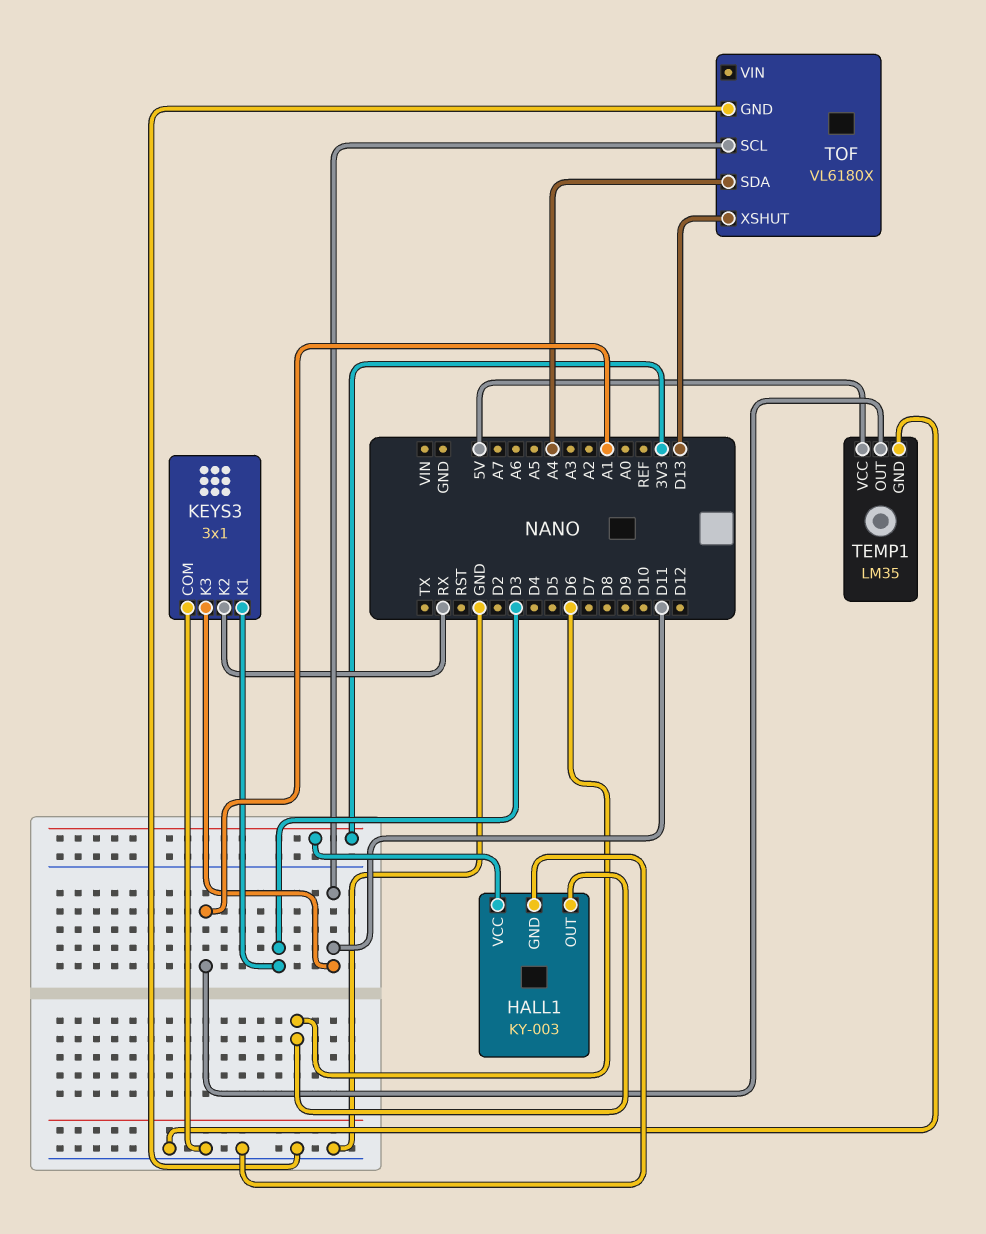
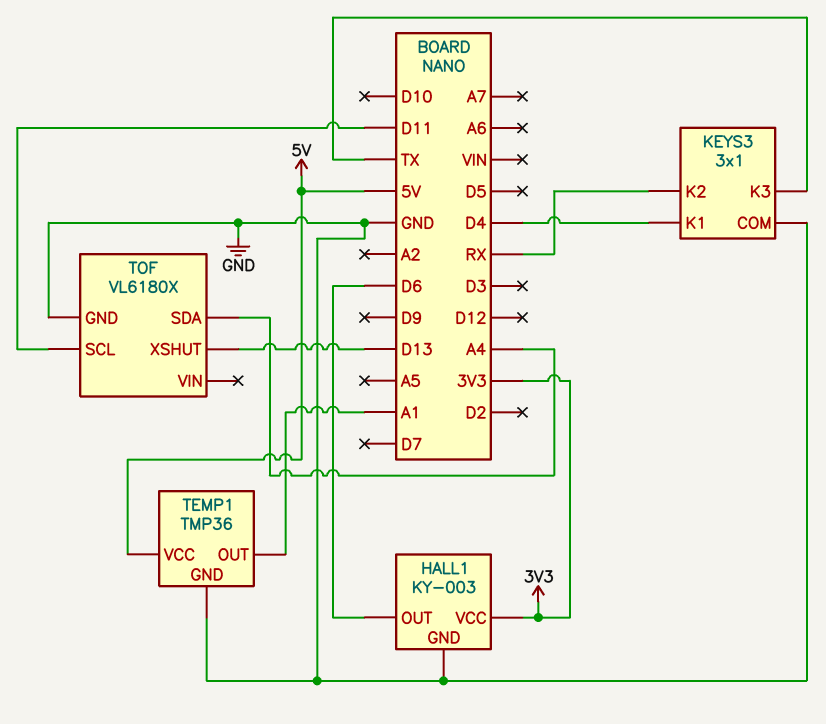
KEYS3 pin K1: D3 -> D4
KEYS3 pin K3: D11 -> TX
TEMP1: LM35 -> TMP36

